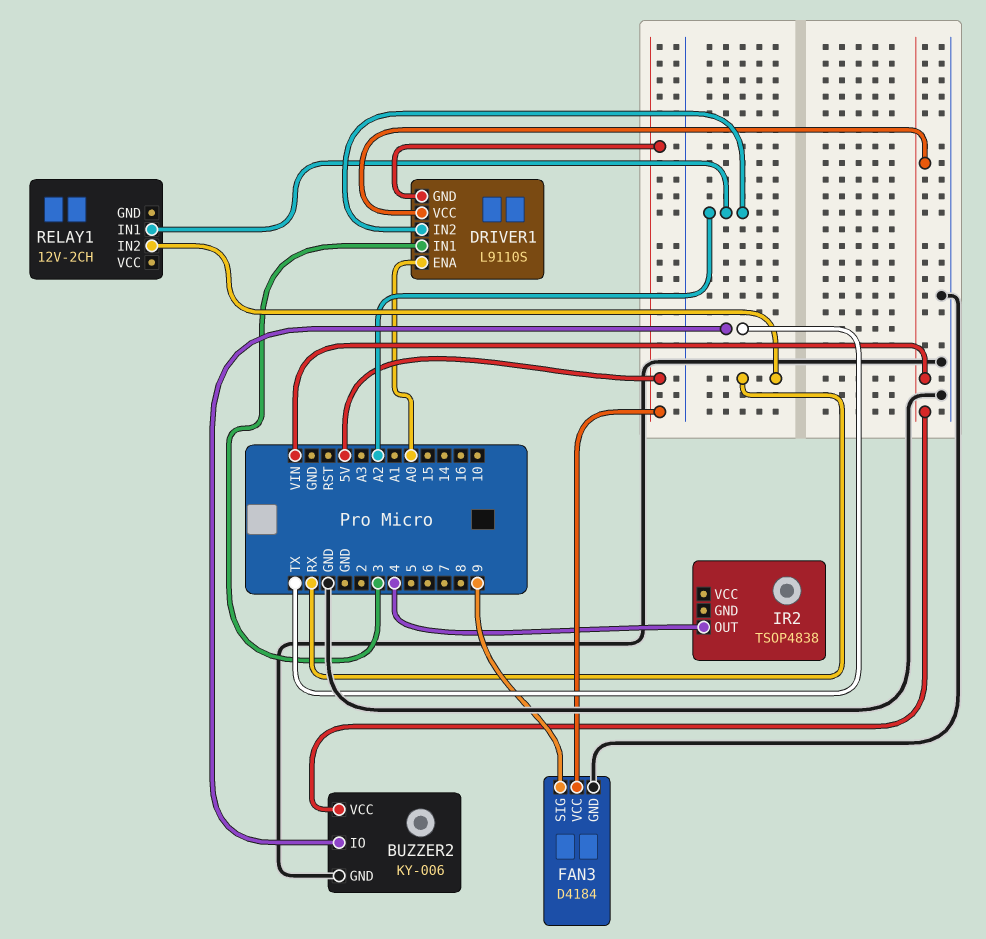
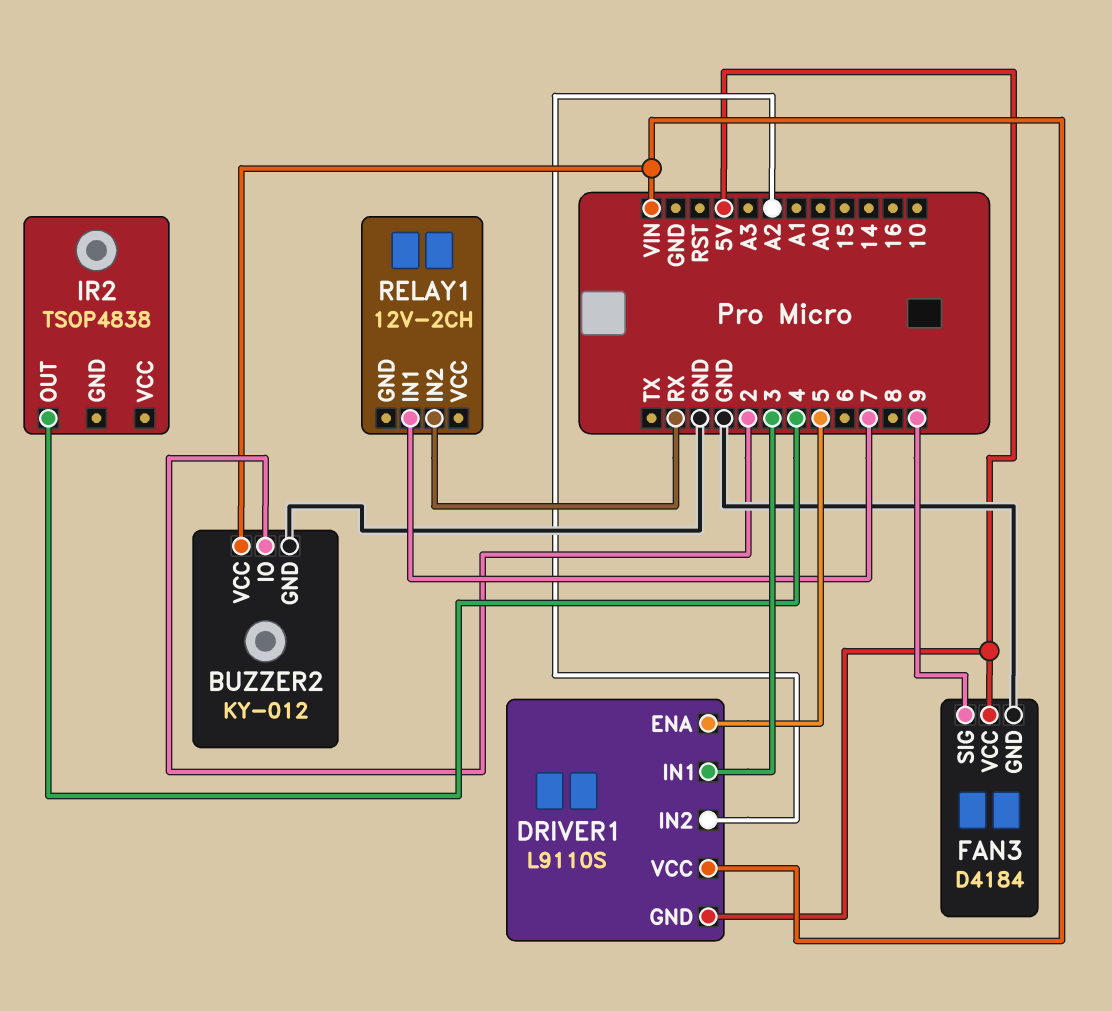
BUZZER2: KY-006 -> KY-012
BUZZER2 pin IO: TX -> 2
DRIVER1 pin ENA: A0 -> 5
RELAY1 pin IN1: A2 -> 7

